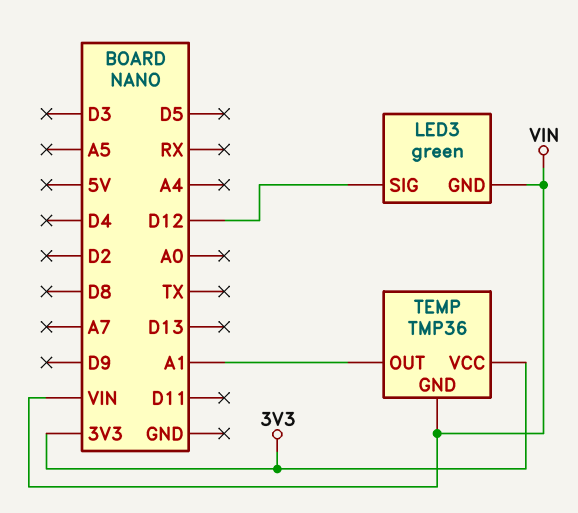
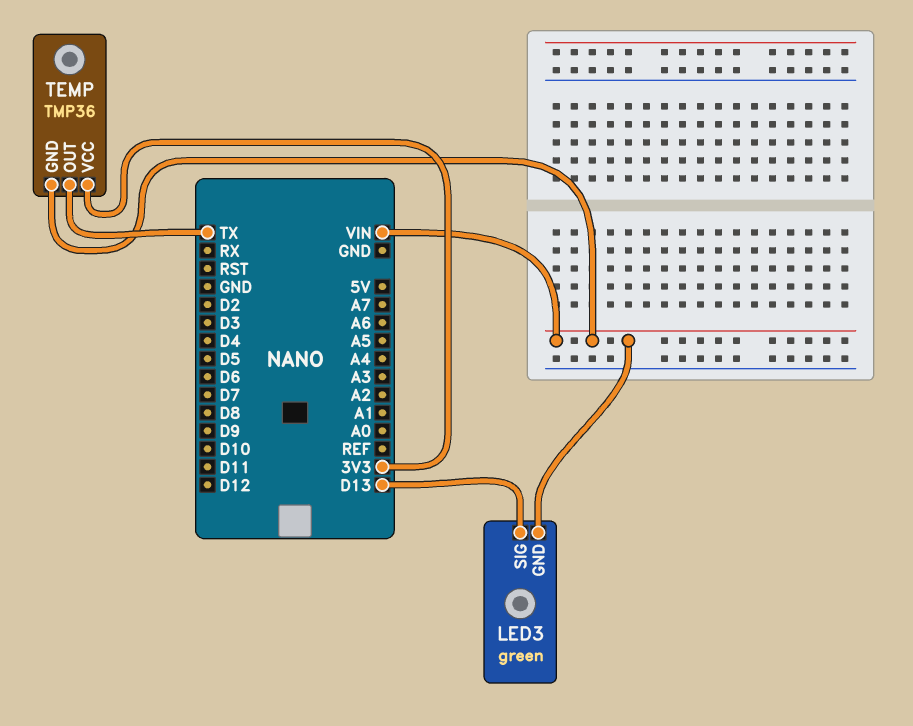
LED3 pin SIG: D12 -> D13
TEMP pin OUT: A1 -> TX

